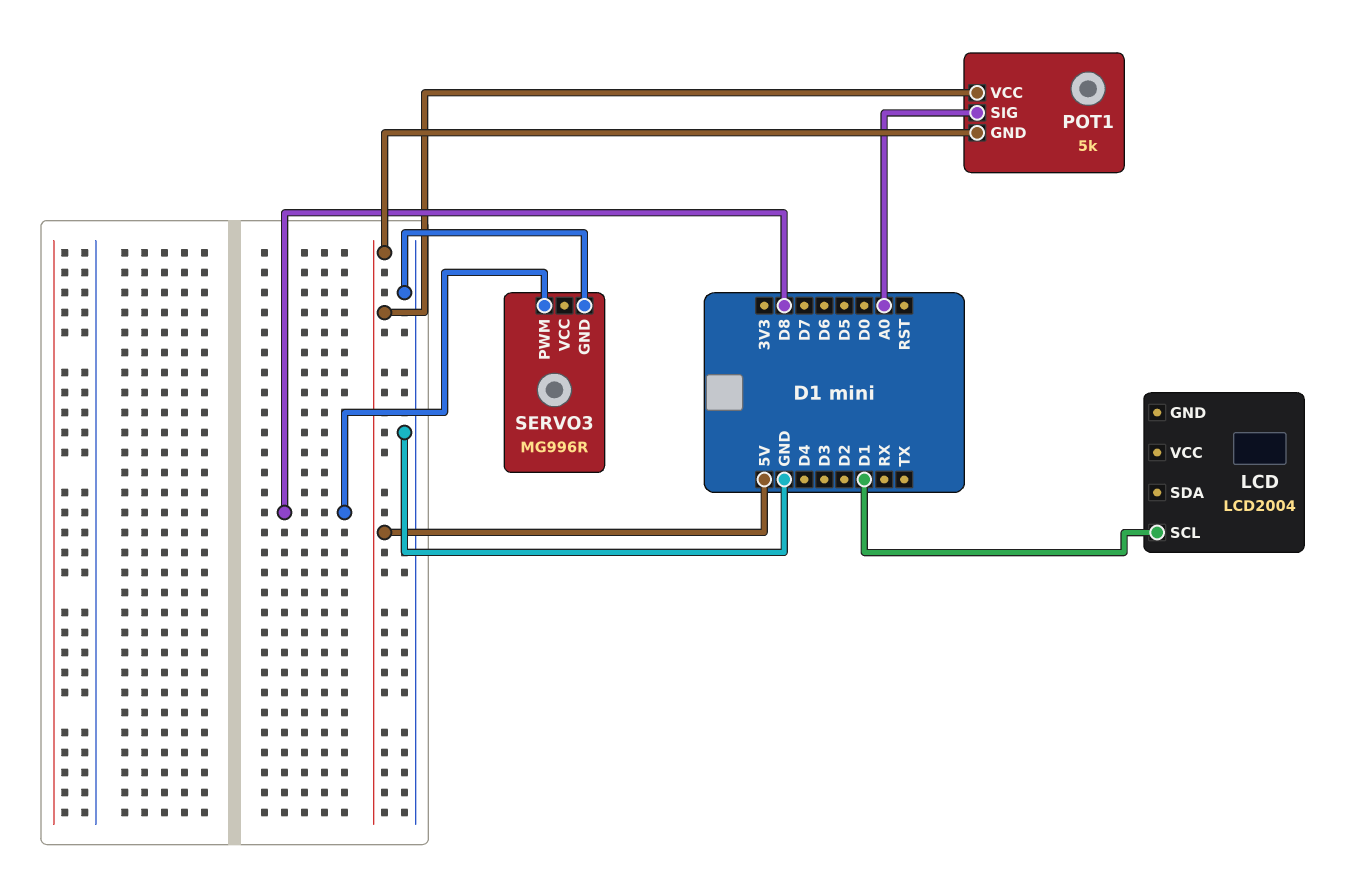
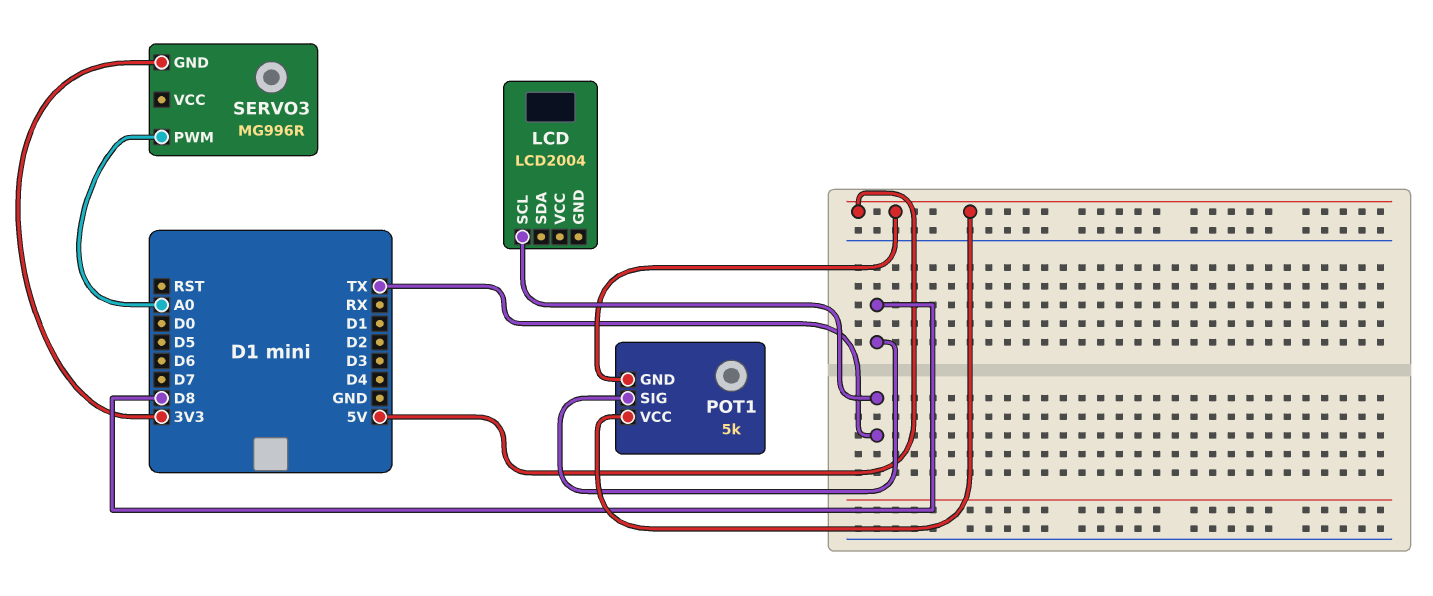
LCD pin SCL: D1 -> TX
POT1 pin SIG: A0 -> D8
SERVO3 pin GND: GND -> 3V3
SERVO3 pin PWM: D8 -> A0

